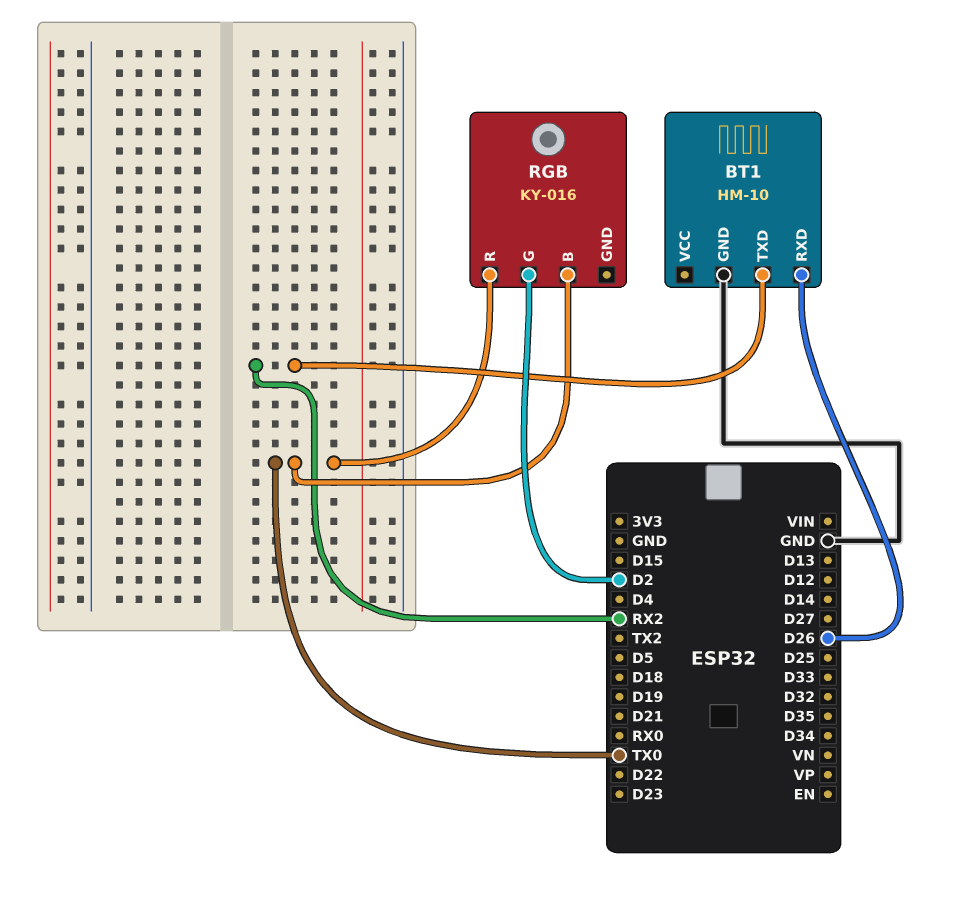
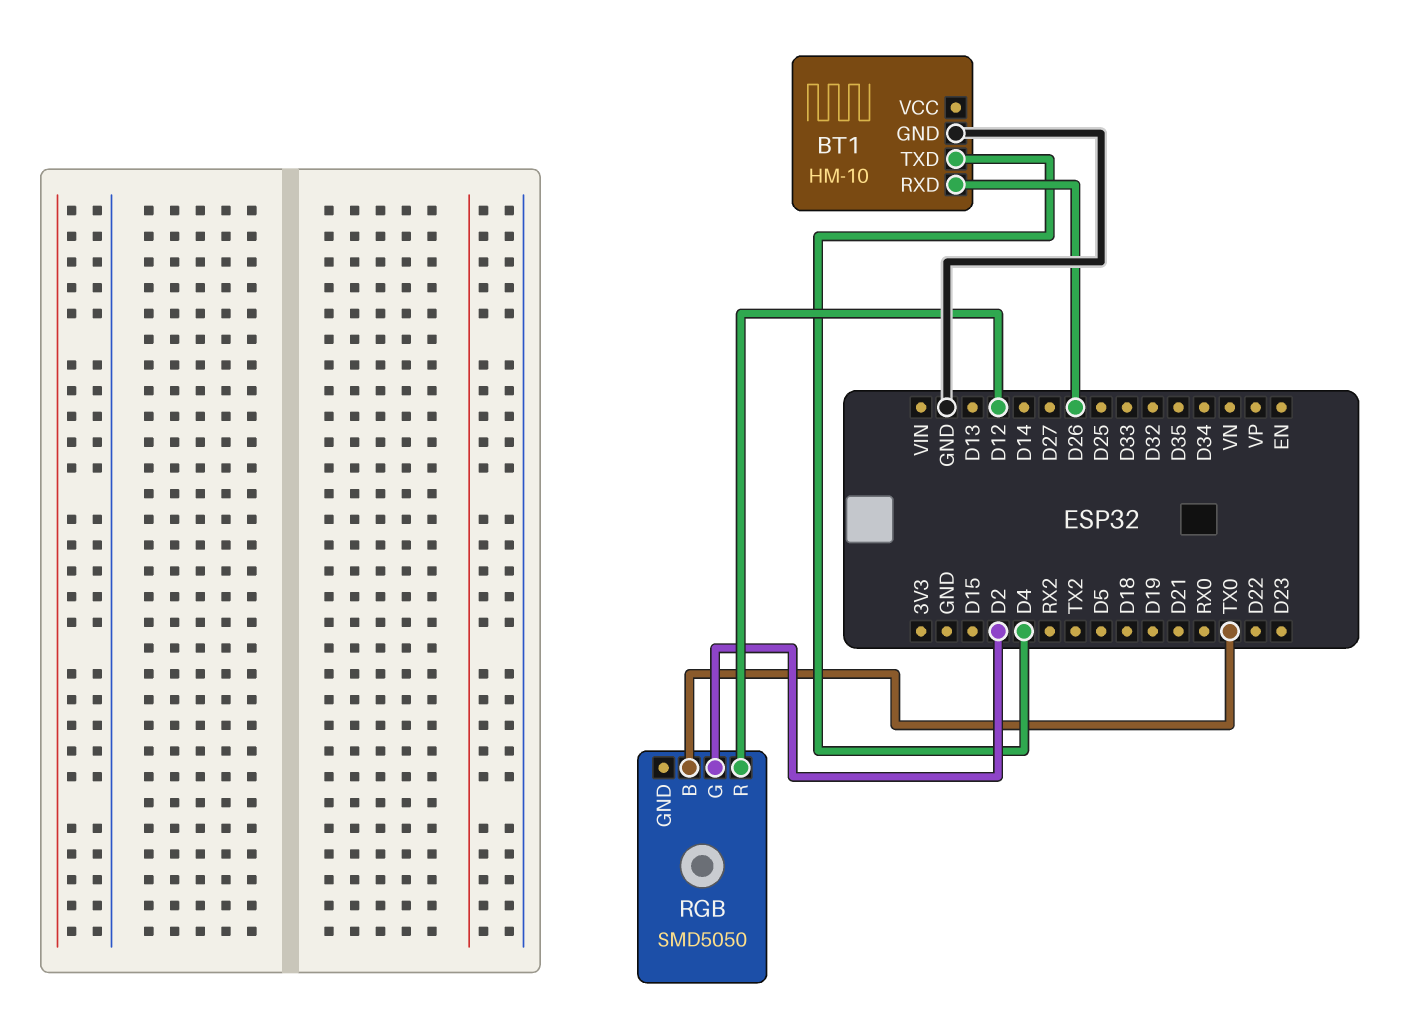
BT1 pin TXD: RX2 -> D4
RGB: KY-016 -> SMD5050
RGB pin R: TX0 -> D12

